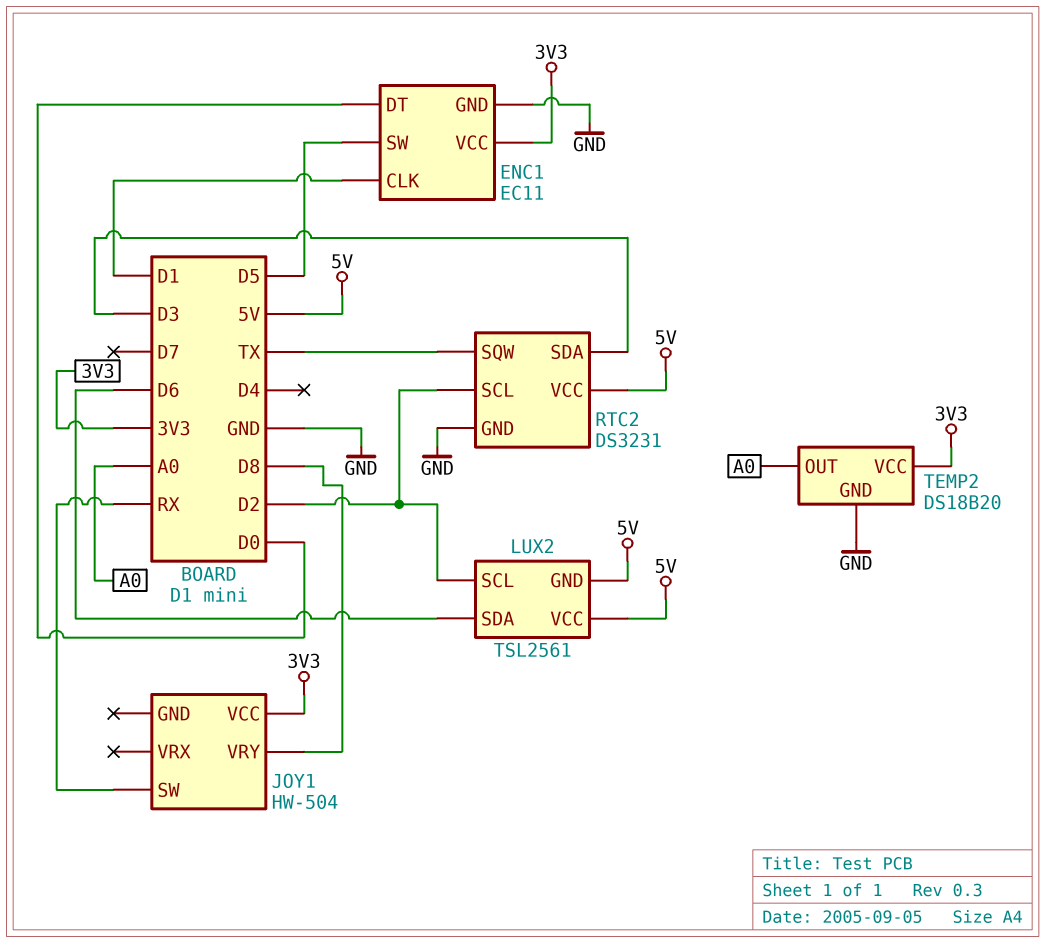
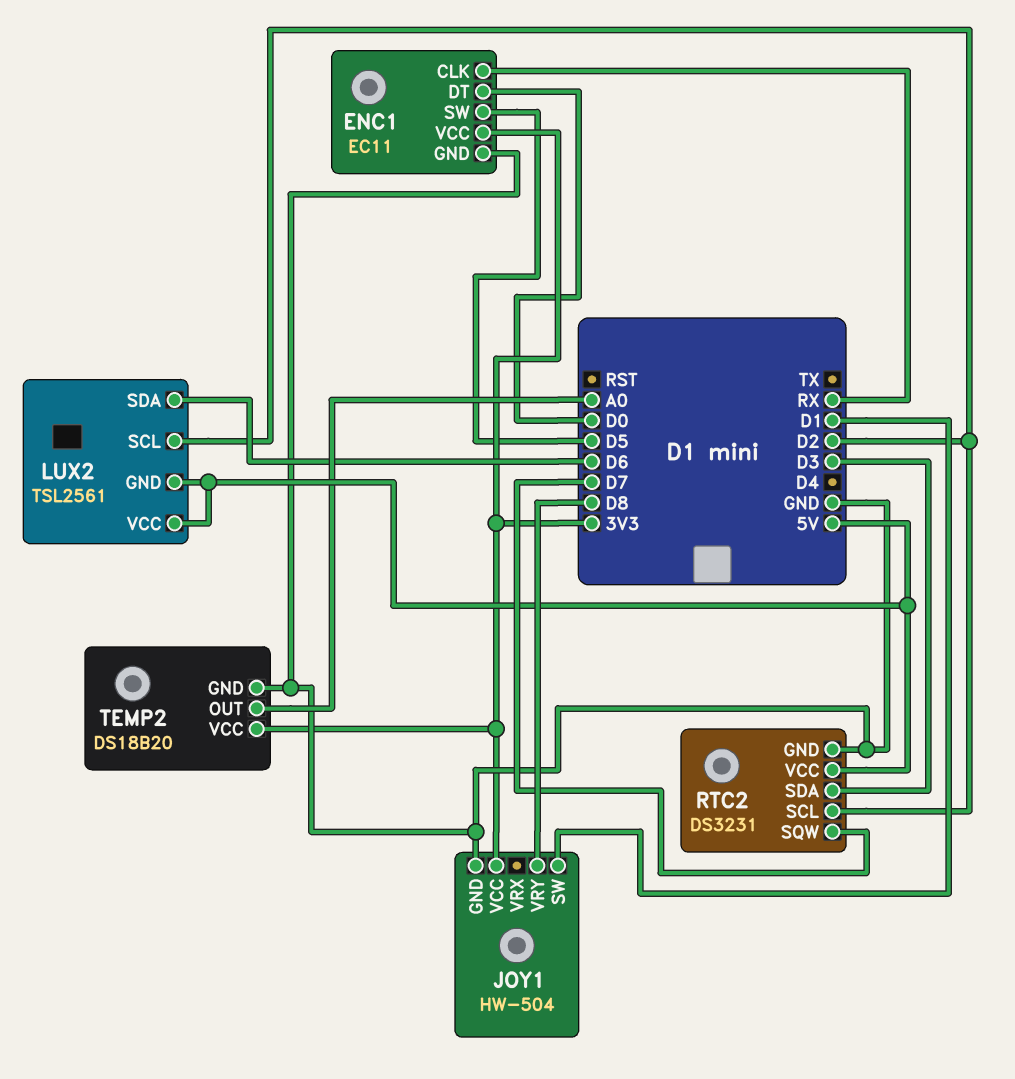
ENC1 pin CLK: D1 -> RX
JOY1 pin GND: none -> GND
JOY1 pin SW: RX -> D1
RTC2 pin SQW: TX -> D7

